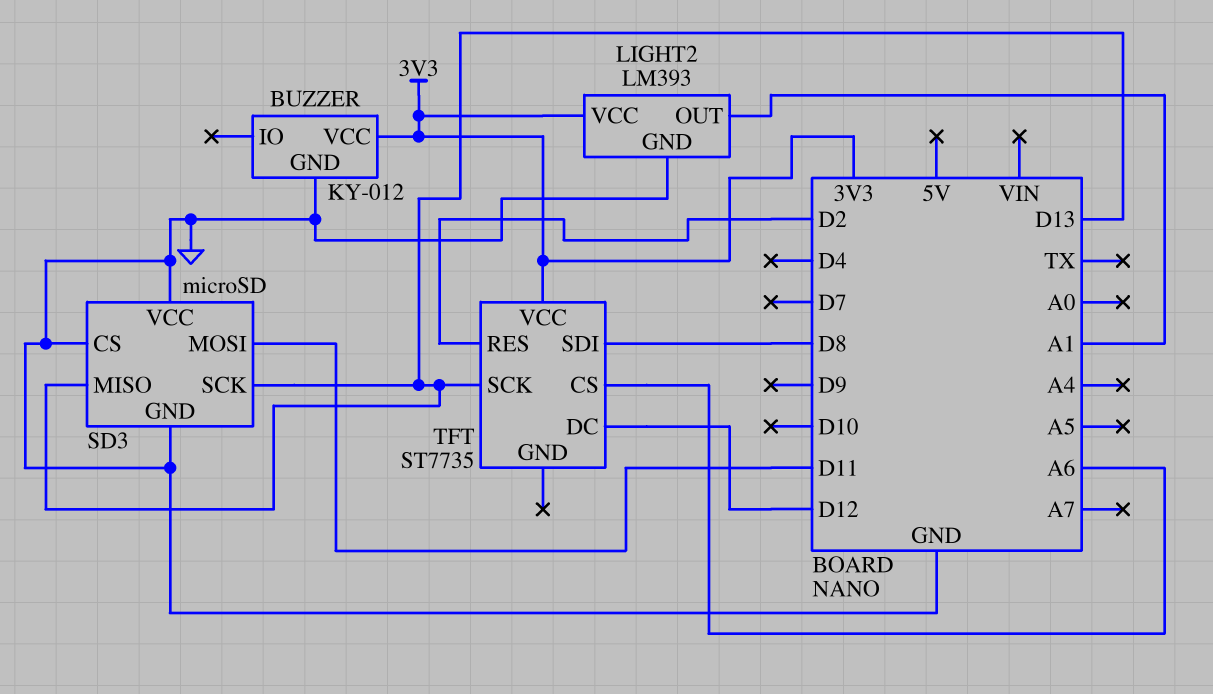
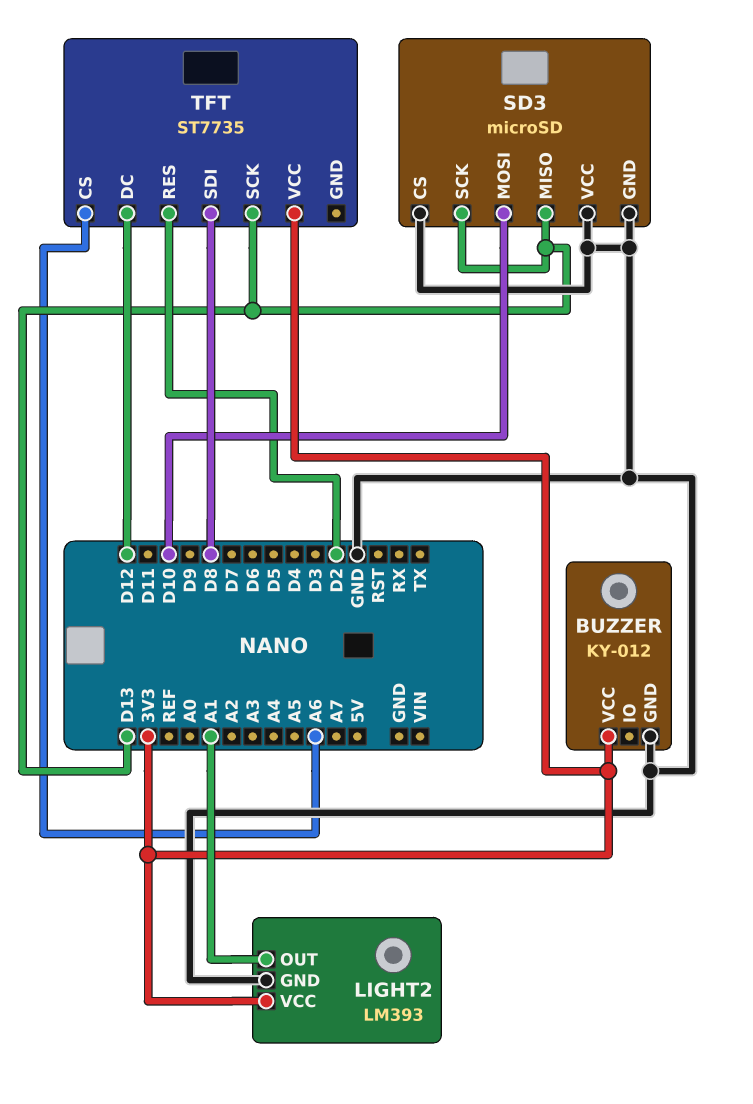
SD3 pin MOSI: D11 -> D10

